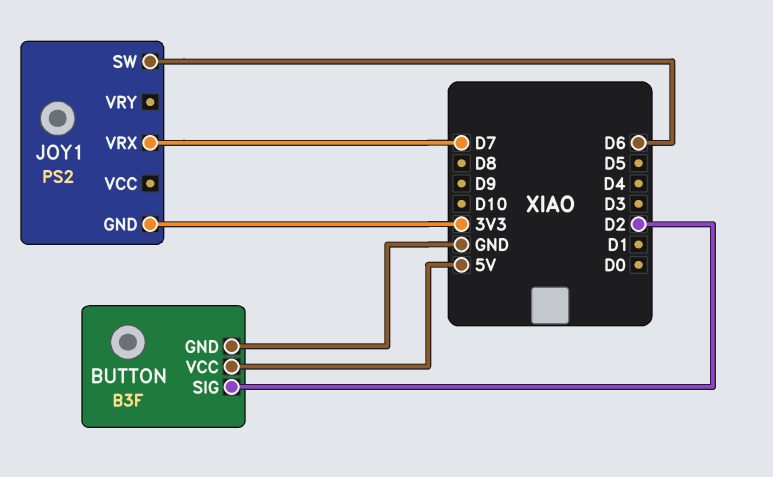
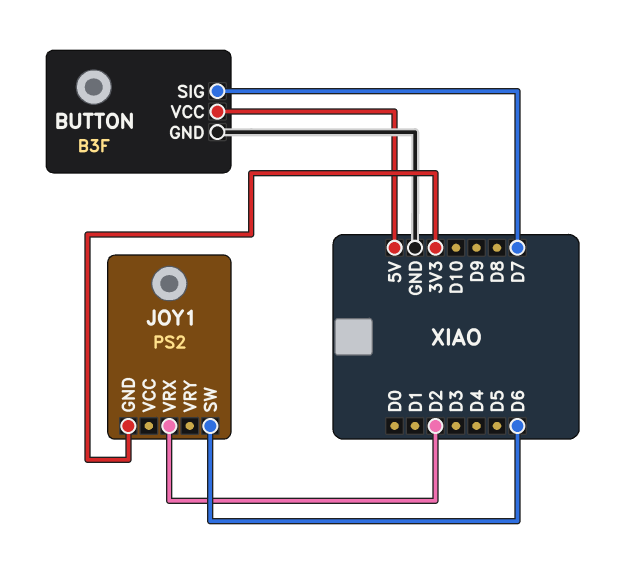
BUTTON pin SIG: D2 -> D7
JOY1 pin VRX: D7 -> D2

